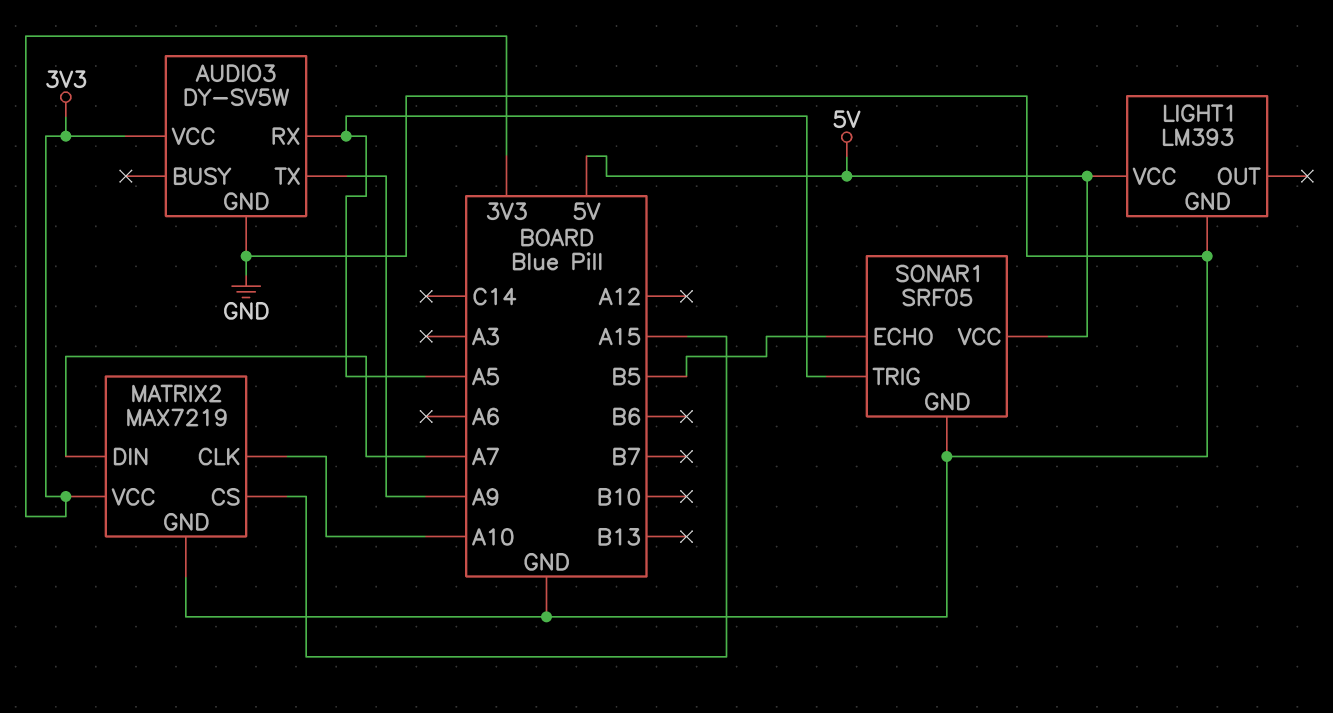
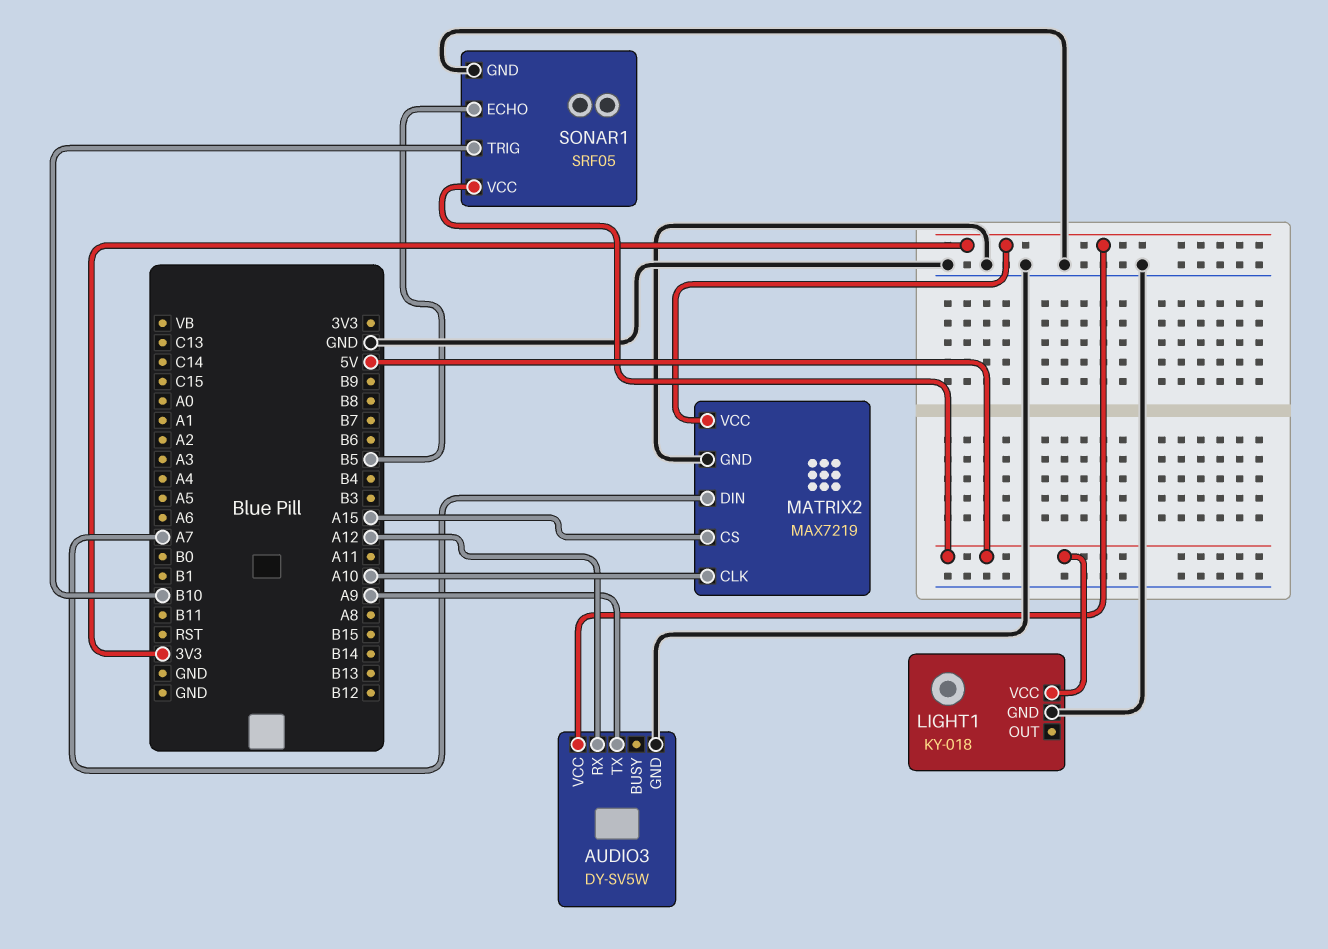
AUDIO3 pin RX: A5 -> A12
LIGHT1: LM393 -> KY-018
SONAR1 pin TRIG: A5 -> B10

